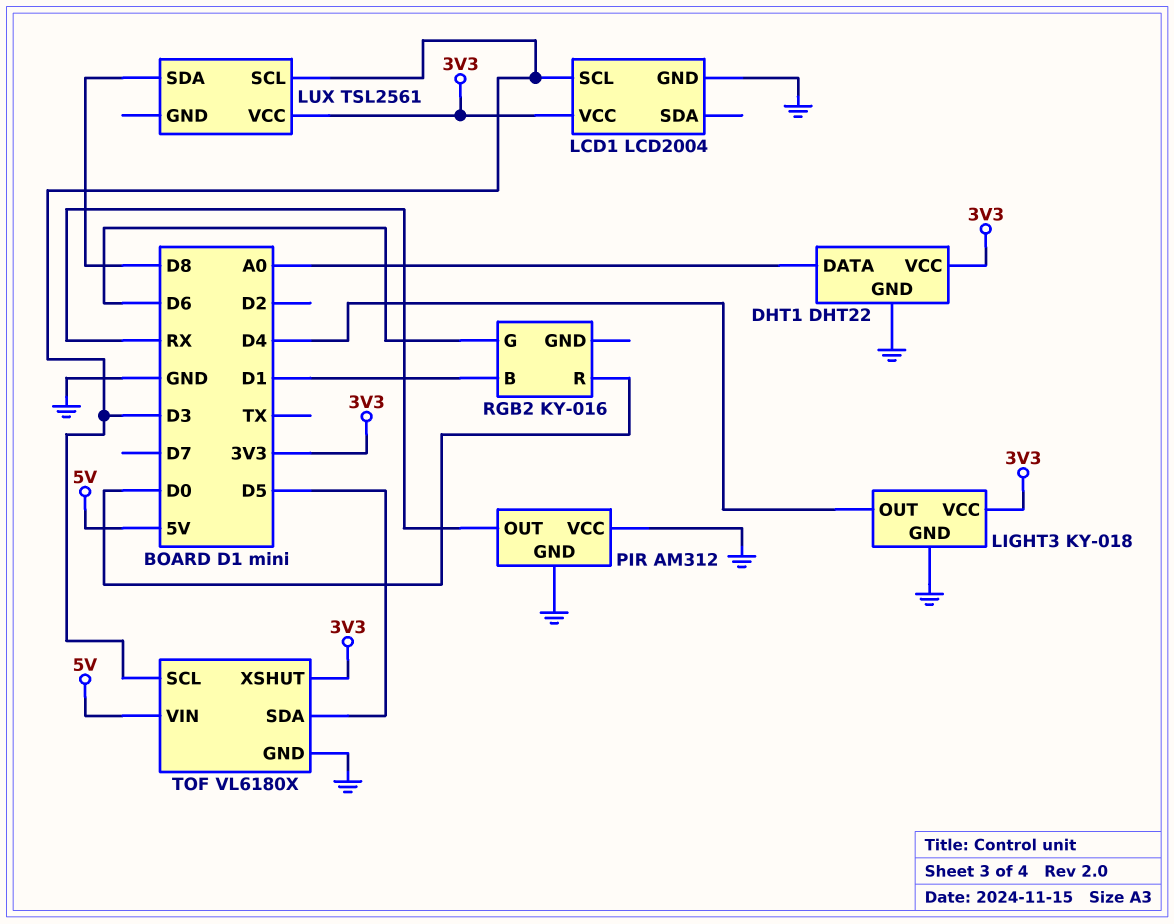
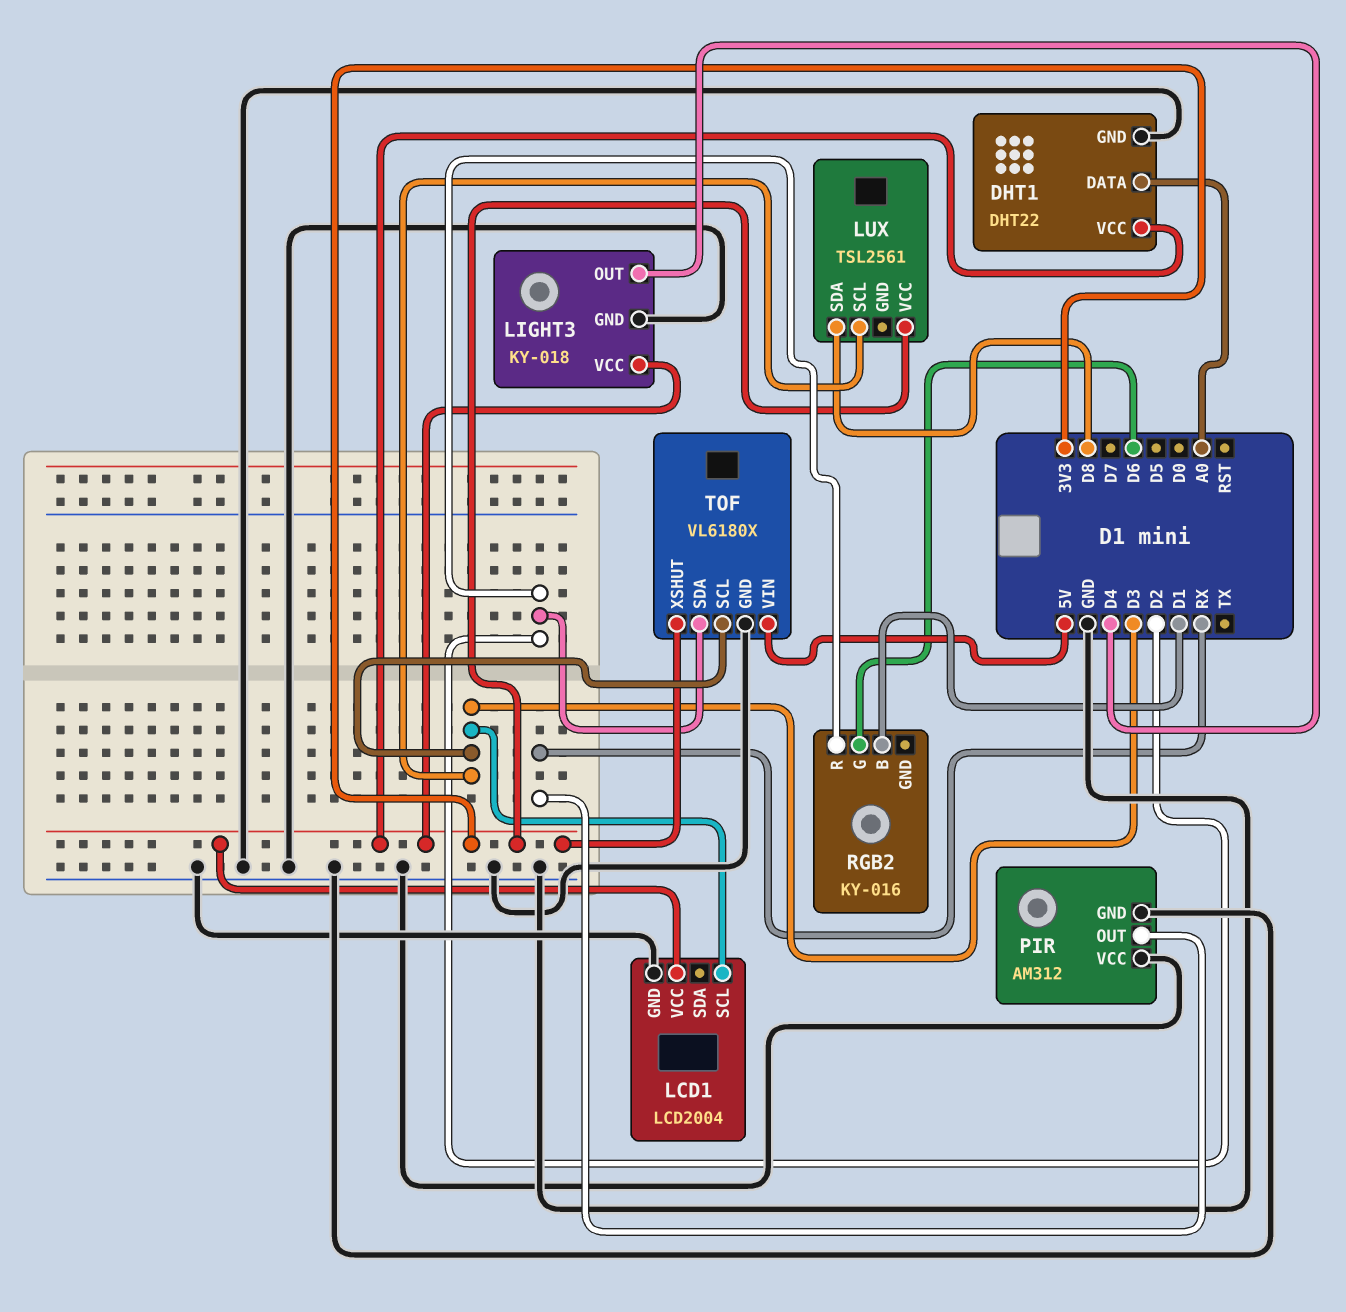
RGB2 pin R: D0 -> D2
TOF pin SDA: D5 -> D2

